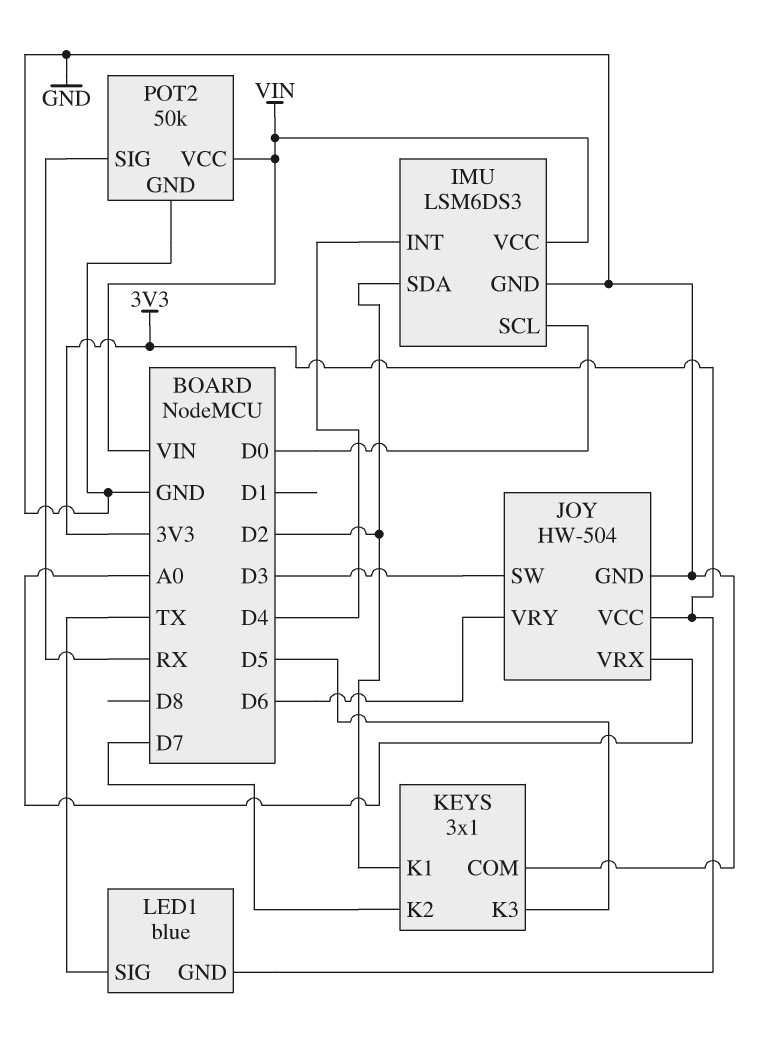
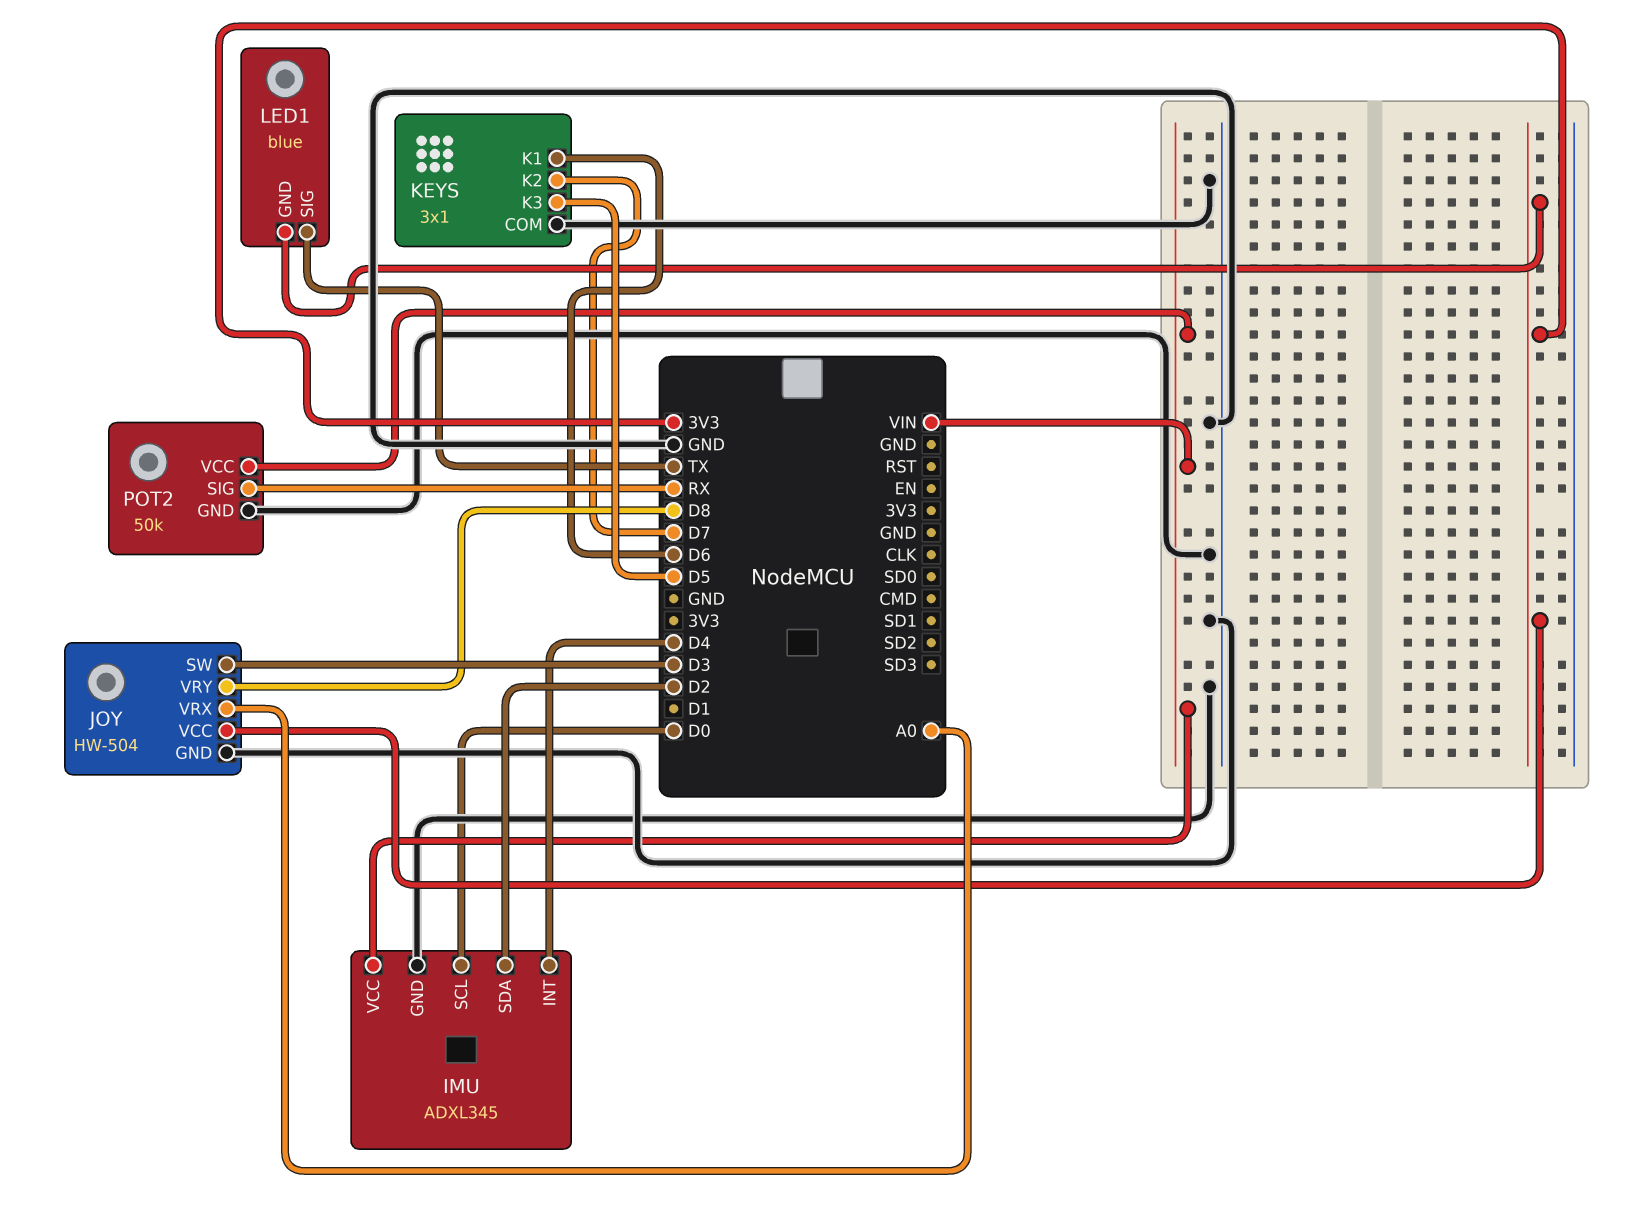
IMU: LSM6DS3 -> ADXL345
JOY pin VRY: D6 -> D8
KEYS pin K1: D2 -> D6

